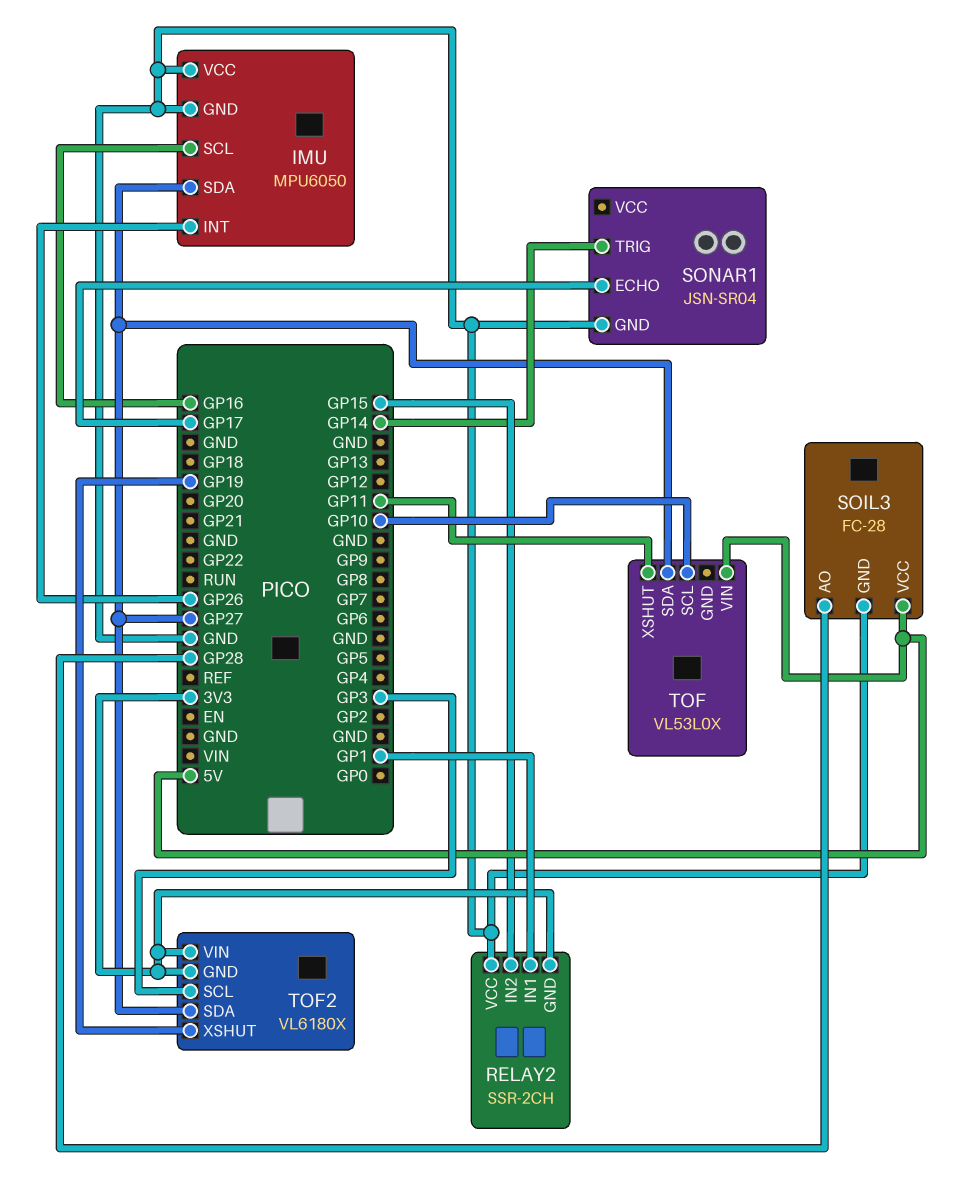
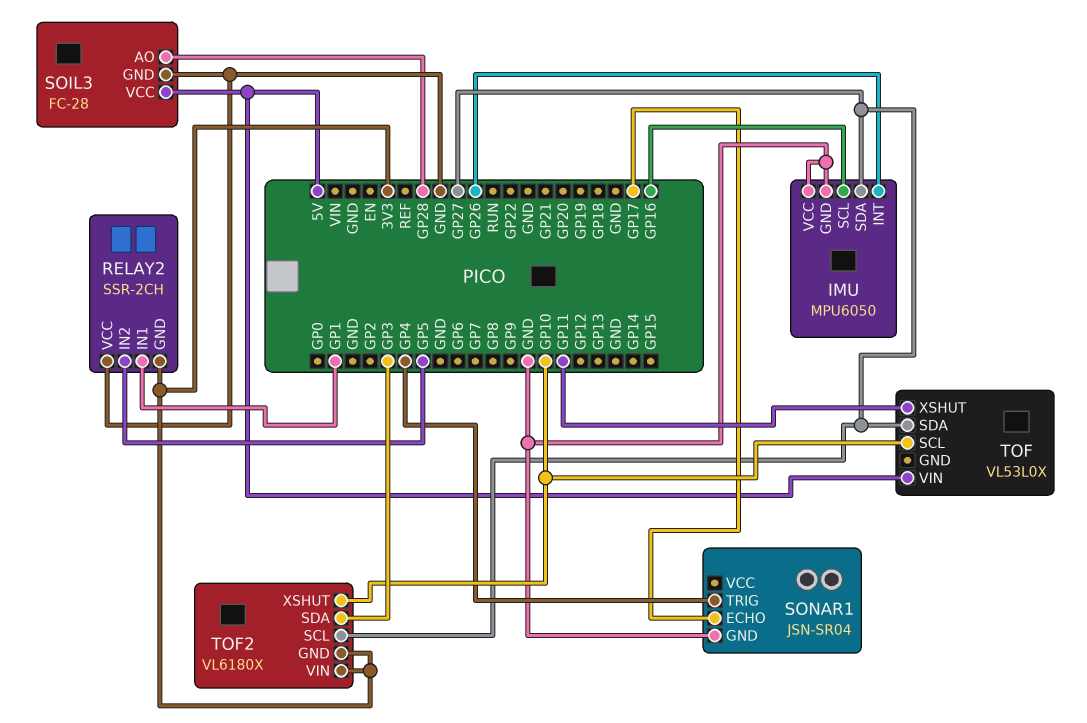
RELAY2 pin IN2: GP15 -> GP5
SONAR1 pin TRIG: GP14 -> GP4
TOF2 pin SCL: GP3 -> GP27
TOF2 pin SDA: GP27 -> GP3
TOF2 pin XSHUT: GP19 -> GP10

